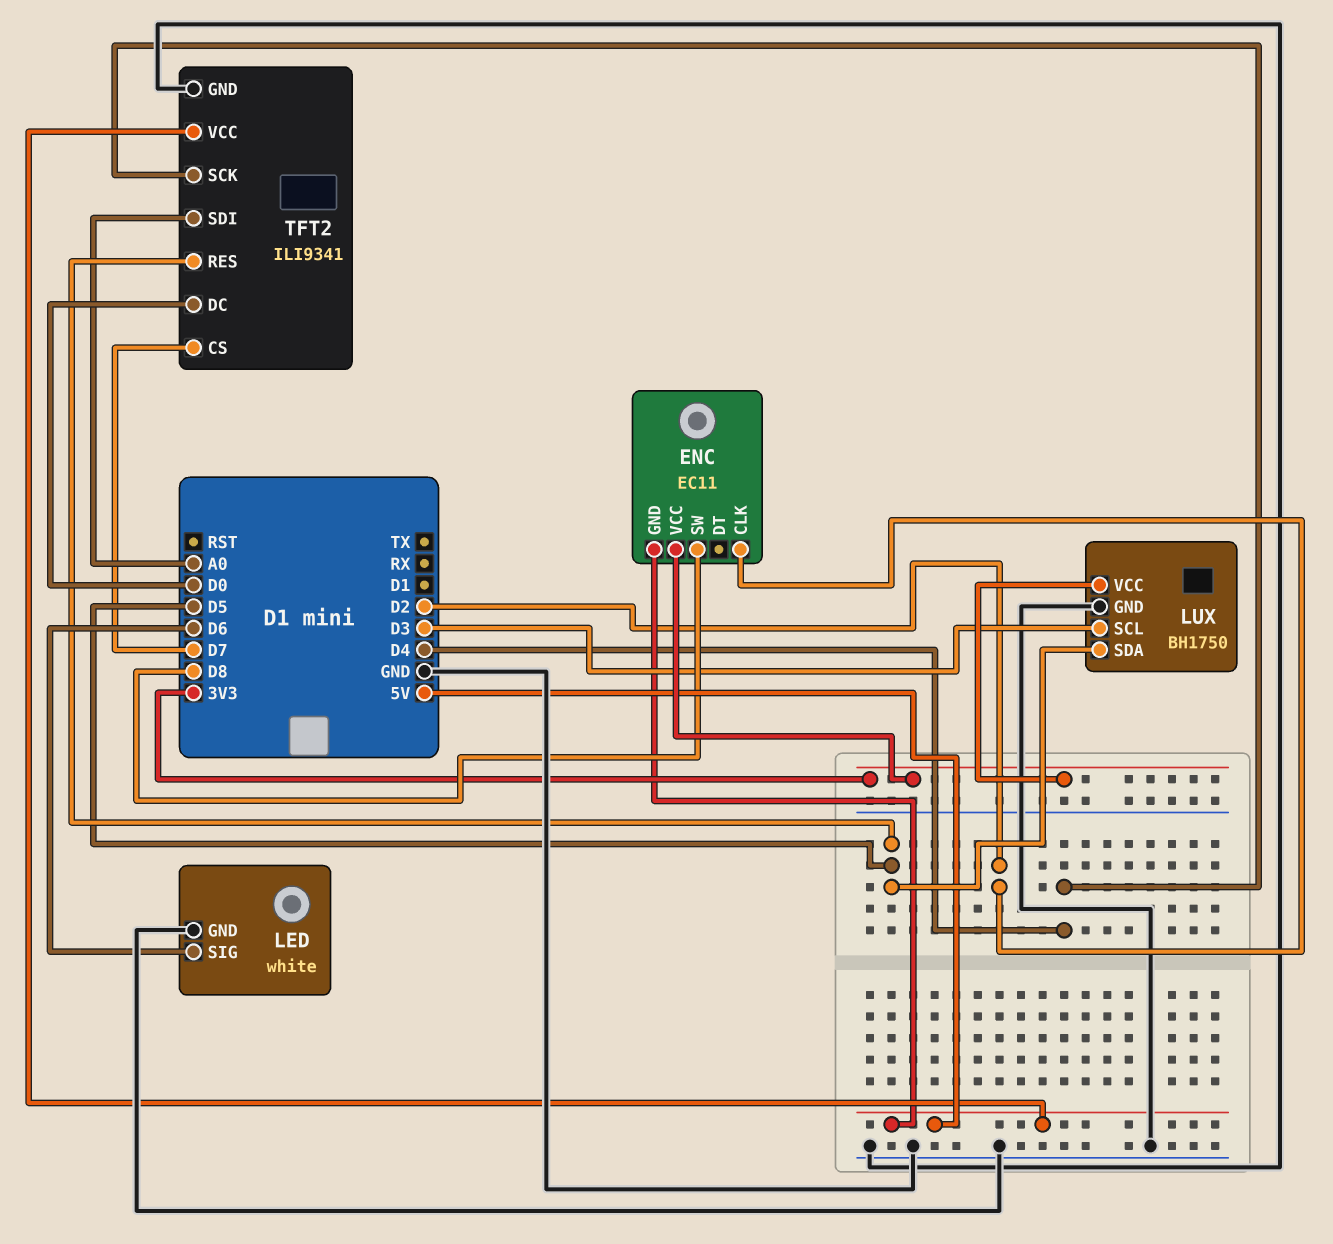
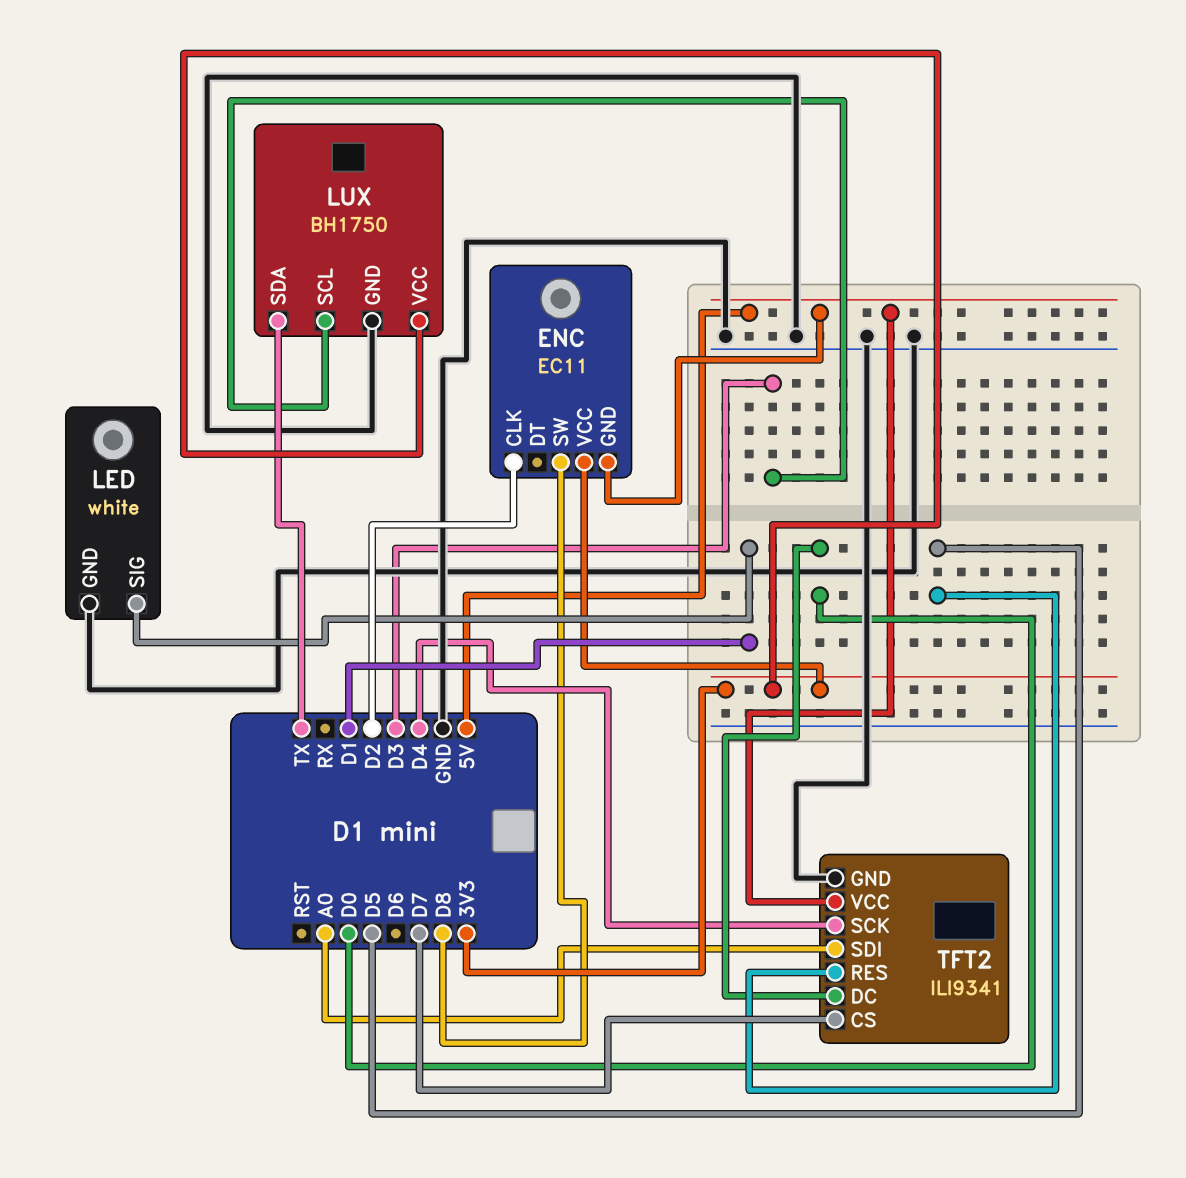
LED pin SIG: D6 -> D1
LUX pin SDA: D5 -> TX

